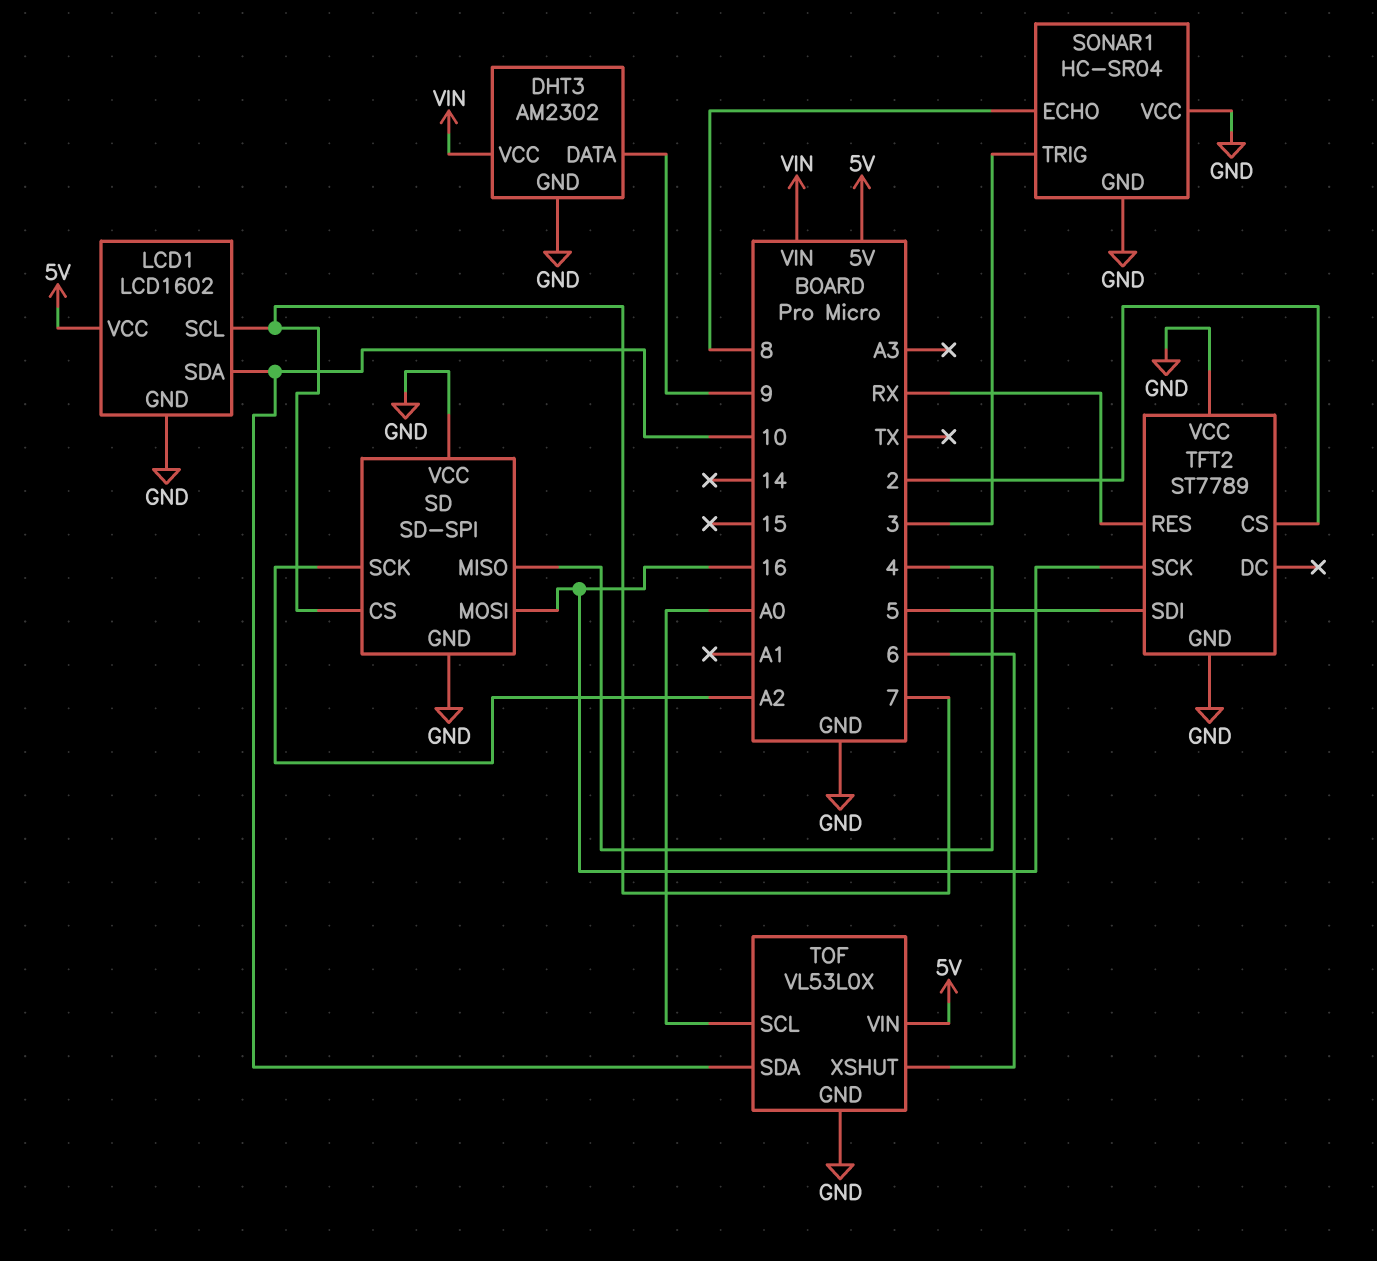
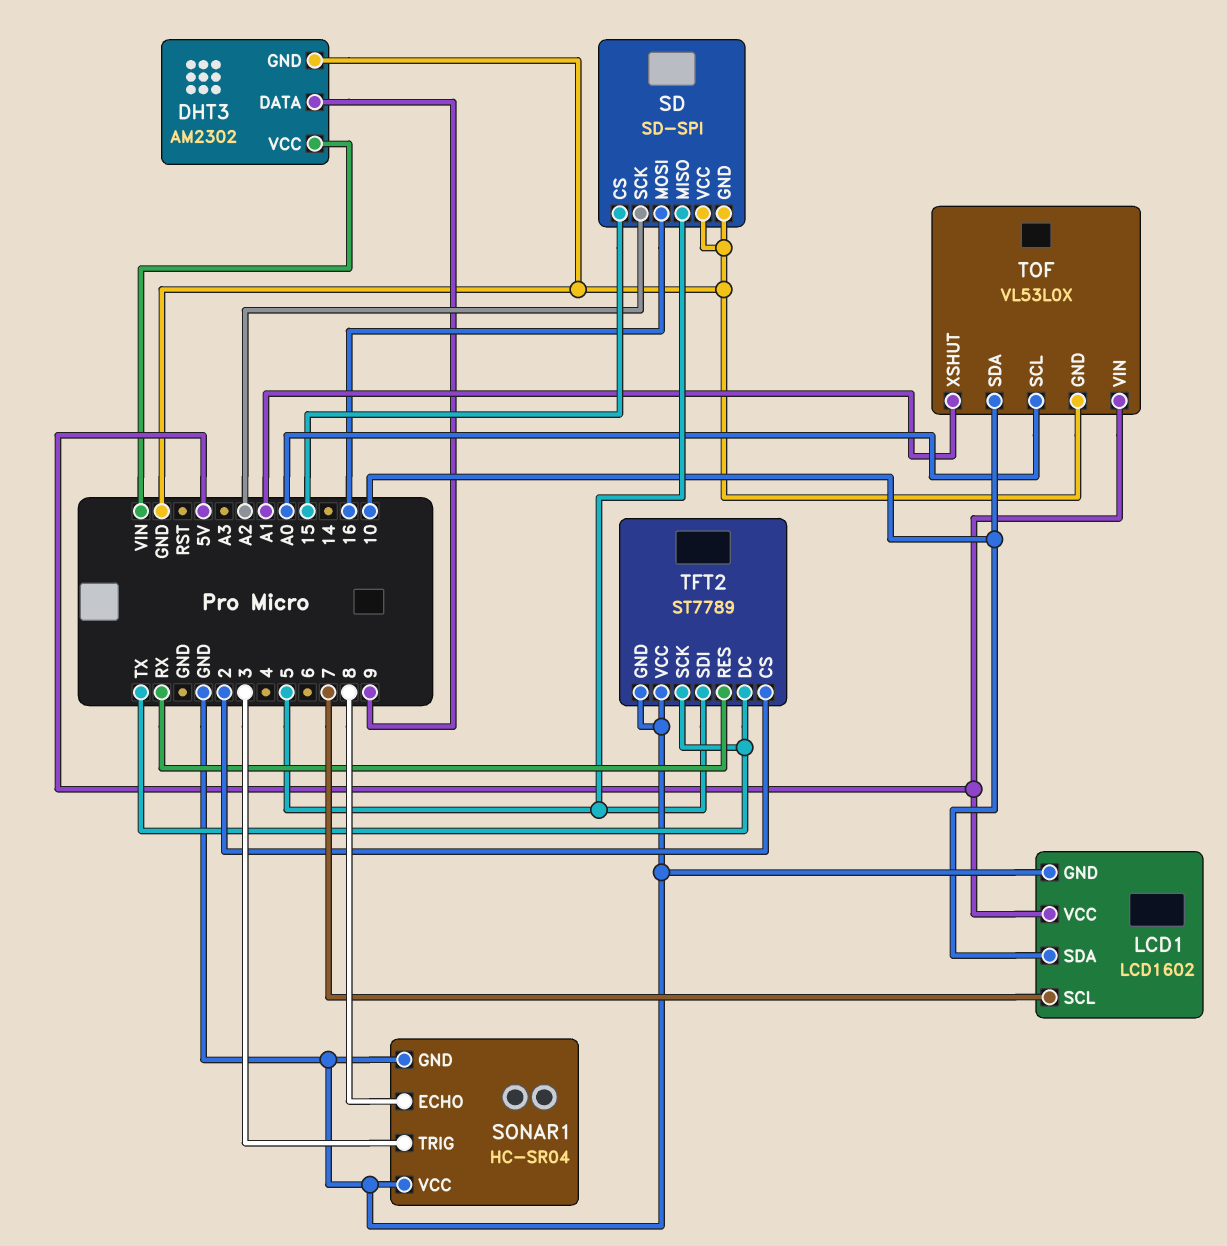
SD pin CS: 7 -> 15
SD pin MISO: 4 -> 5
TFT2 pin DC: none -> TX
TFT2 pin SCK: 16 -> TX
TOF pin XSHUT: 6 -> A1

